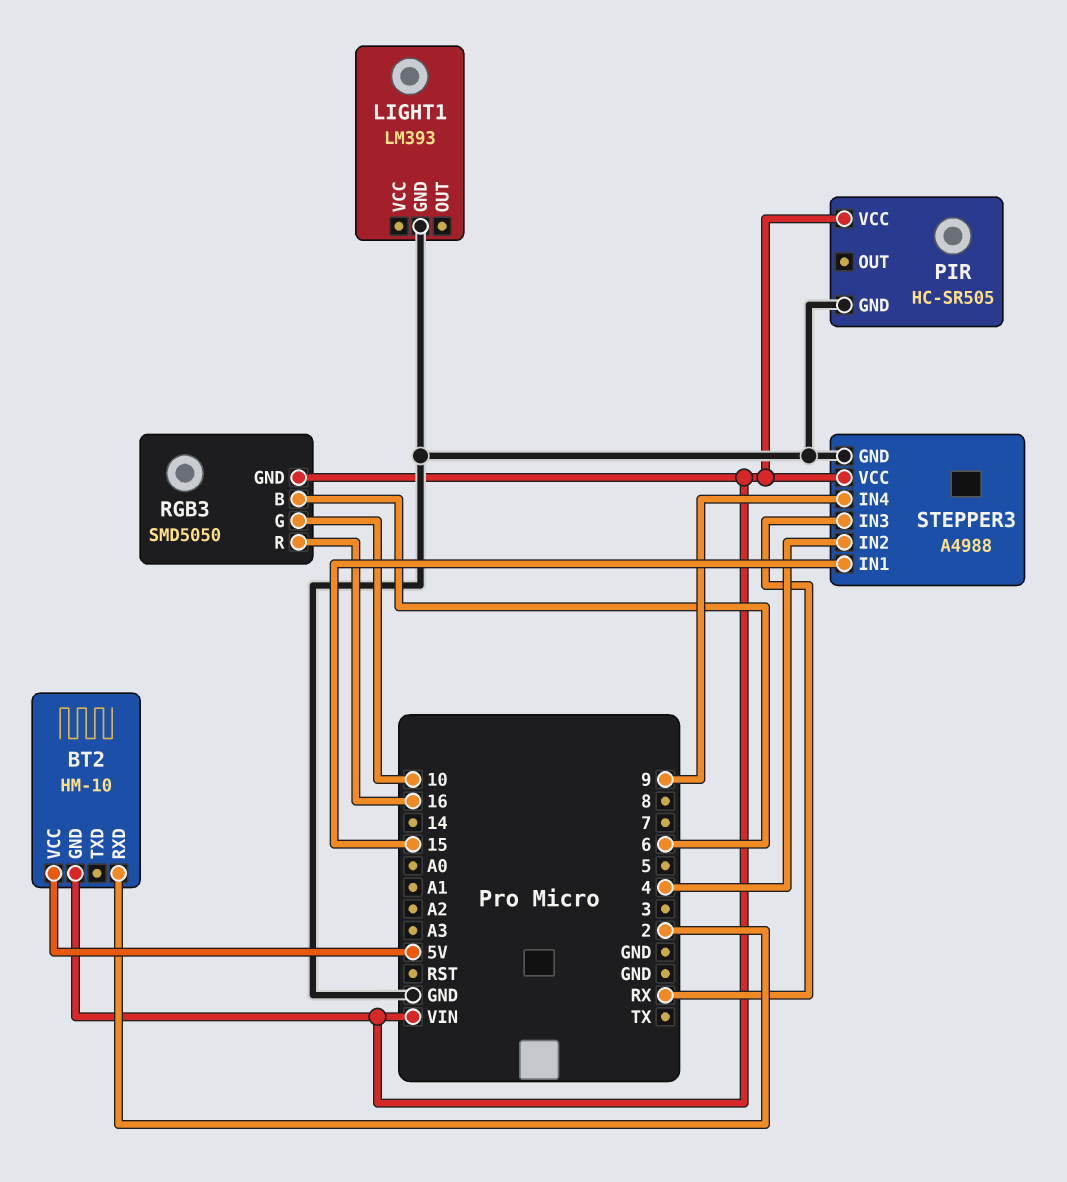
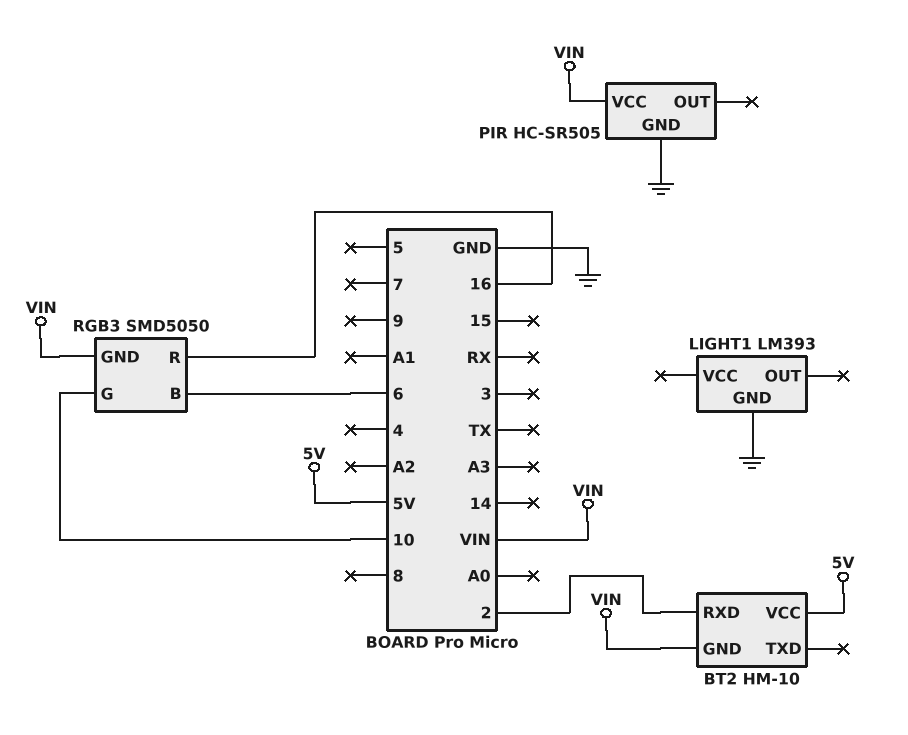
STEPPER3: A4988 -> none
STEPPER3 pin GND: GND -> none
STEPPER3 pin IN1: 15 -> none
STEPPER3 pin IN2: 4 -> none
STEPPER3 pin IN3: RX -> none
STEPPER3 pin IN4: 9 -> none
STEPPER3 pin VCC: VIN -> none

